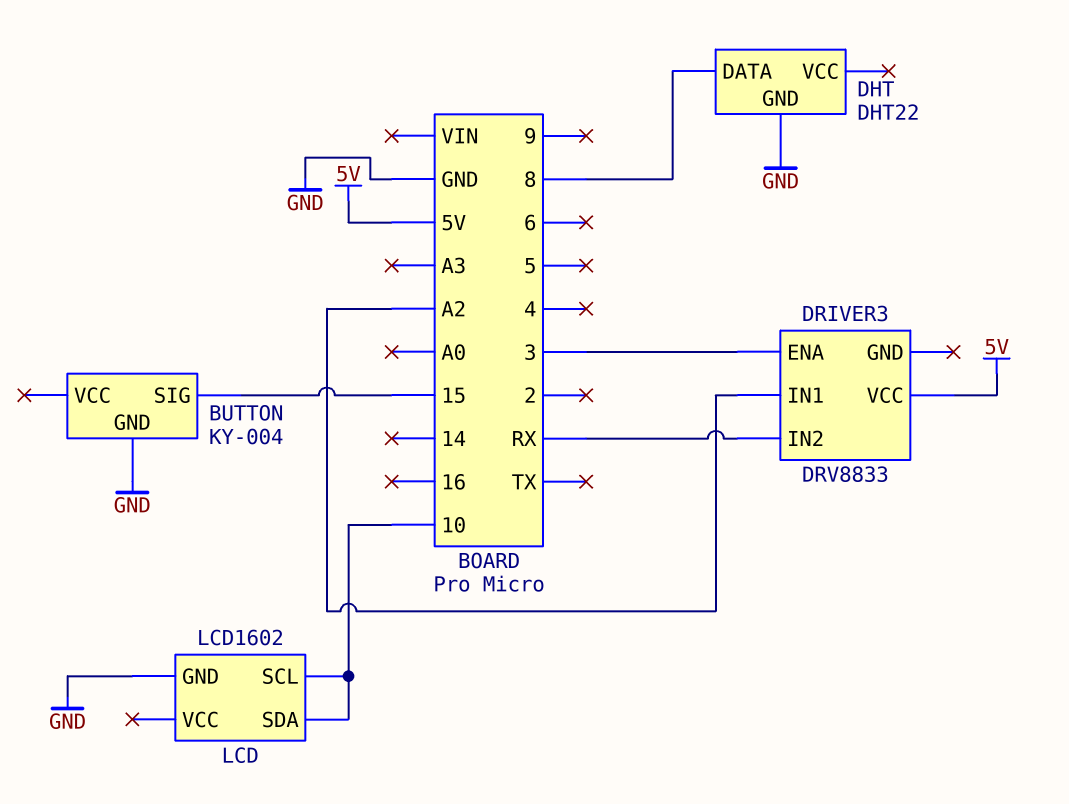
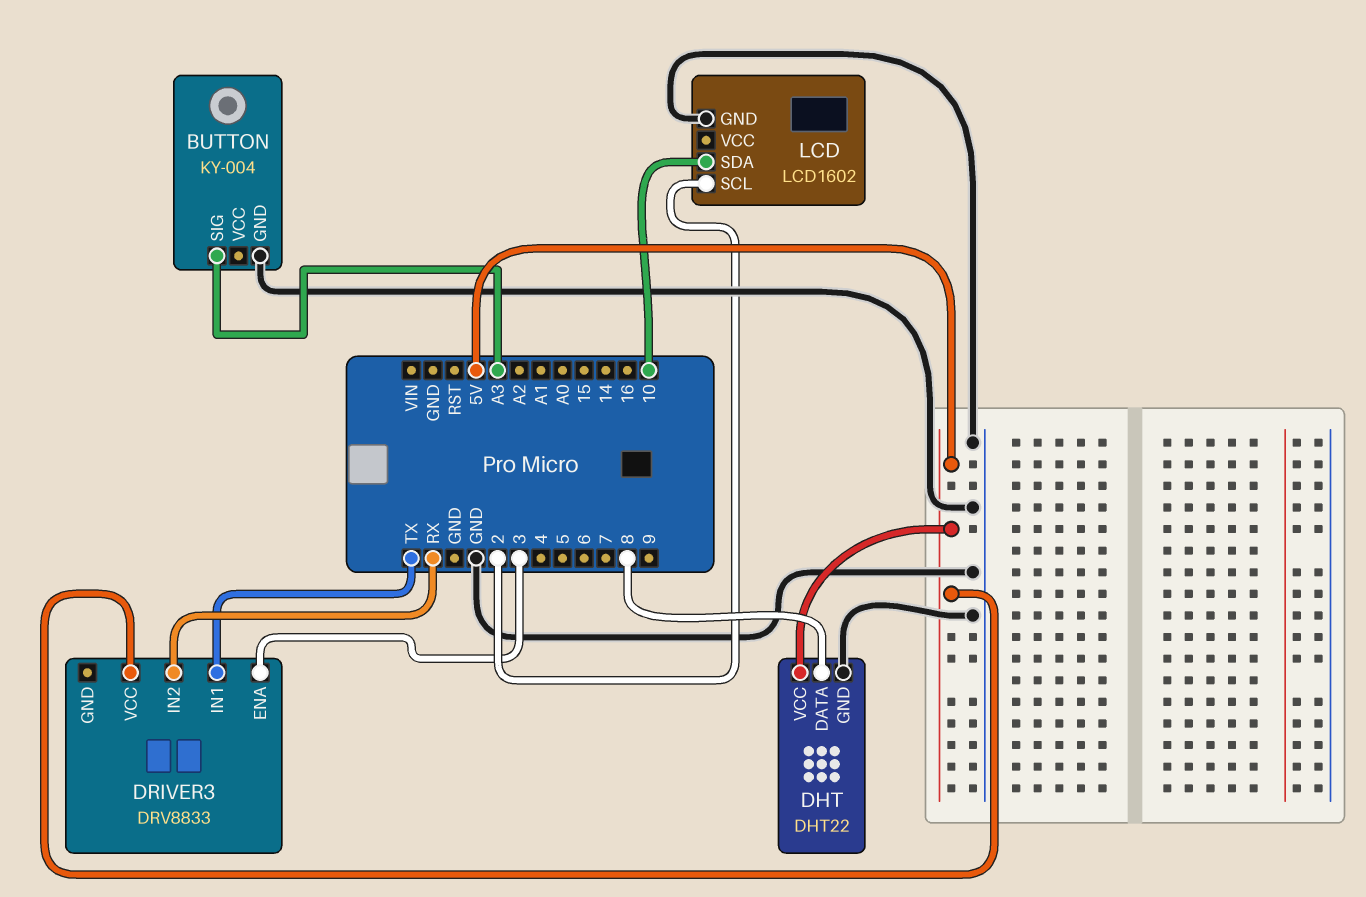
BUTTON pin SIG: 15 -> A3
DHT pin VCC: none -> 5V
DRIVER3 pin IN1: A2 -> TX
LCD pin SCL: 10 -> 2

